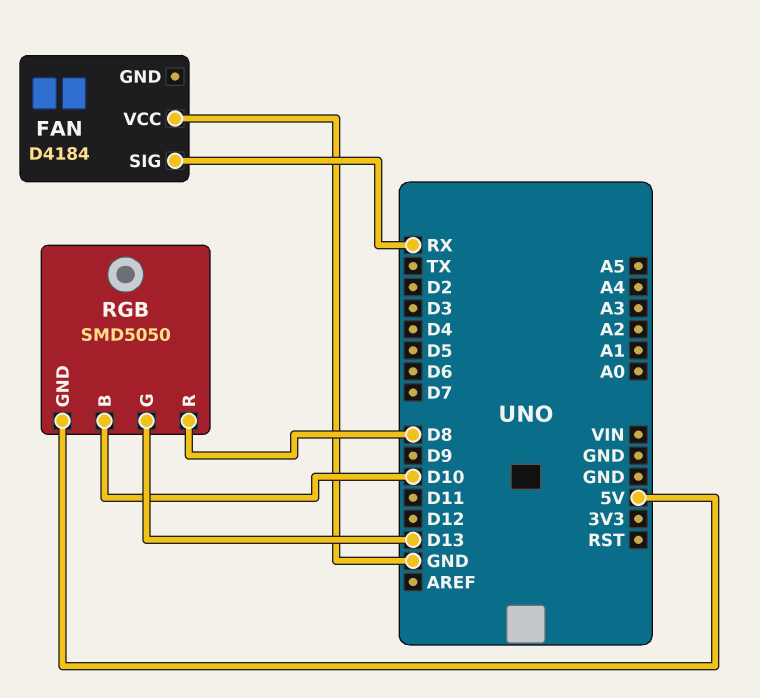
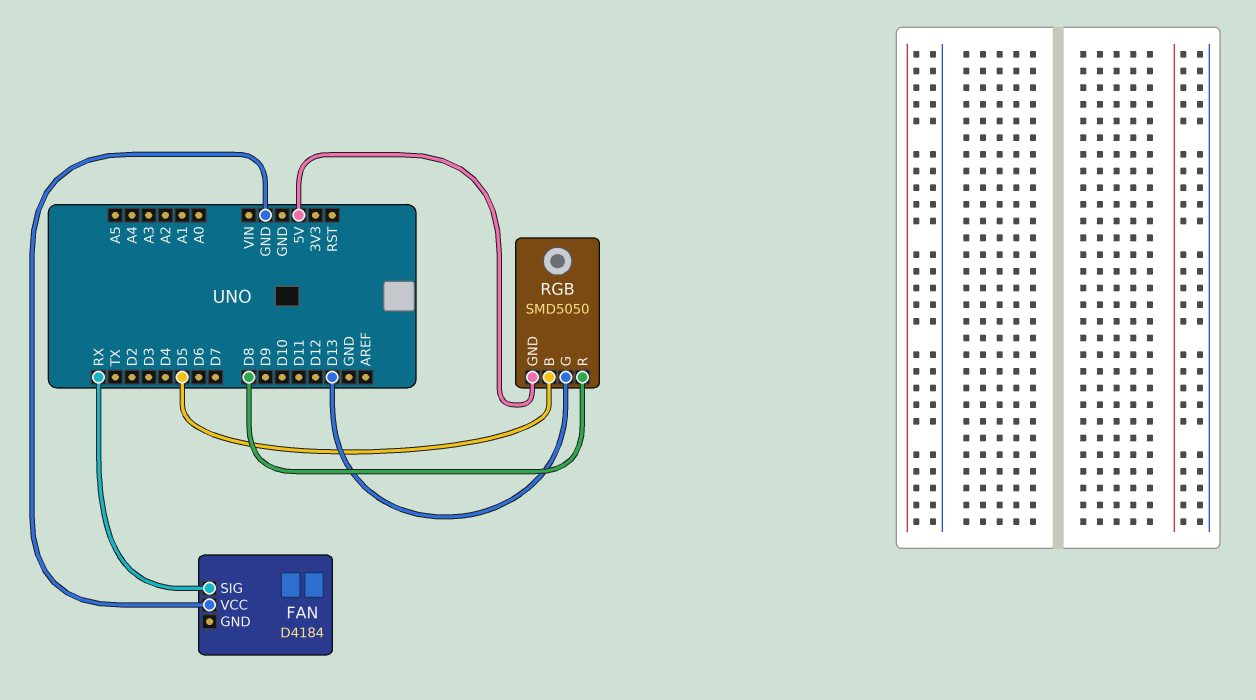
RGB pin B: D10 -> D5

